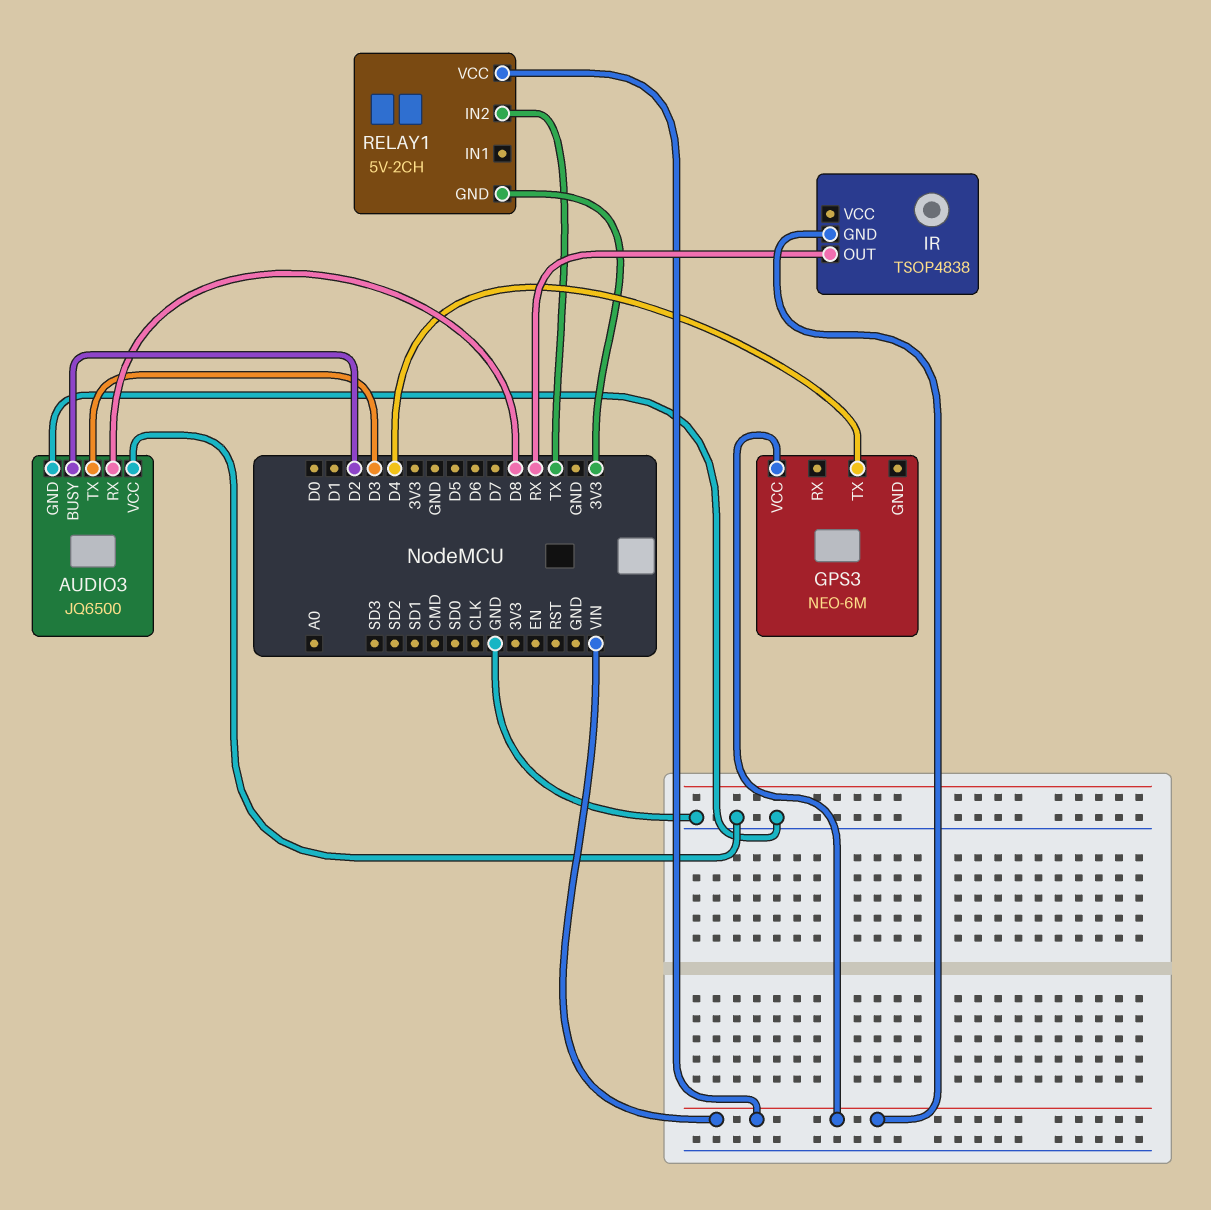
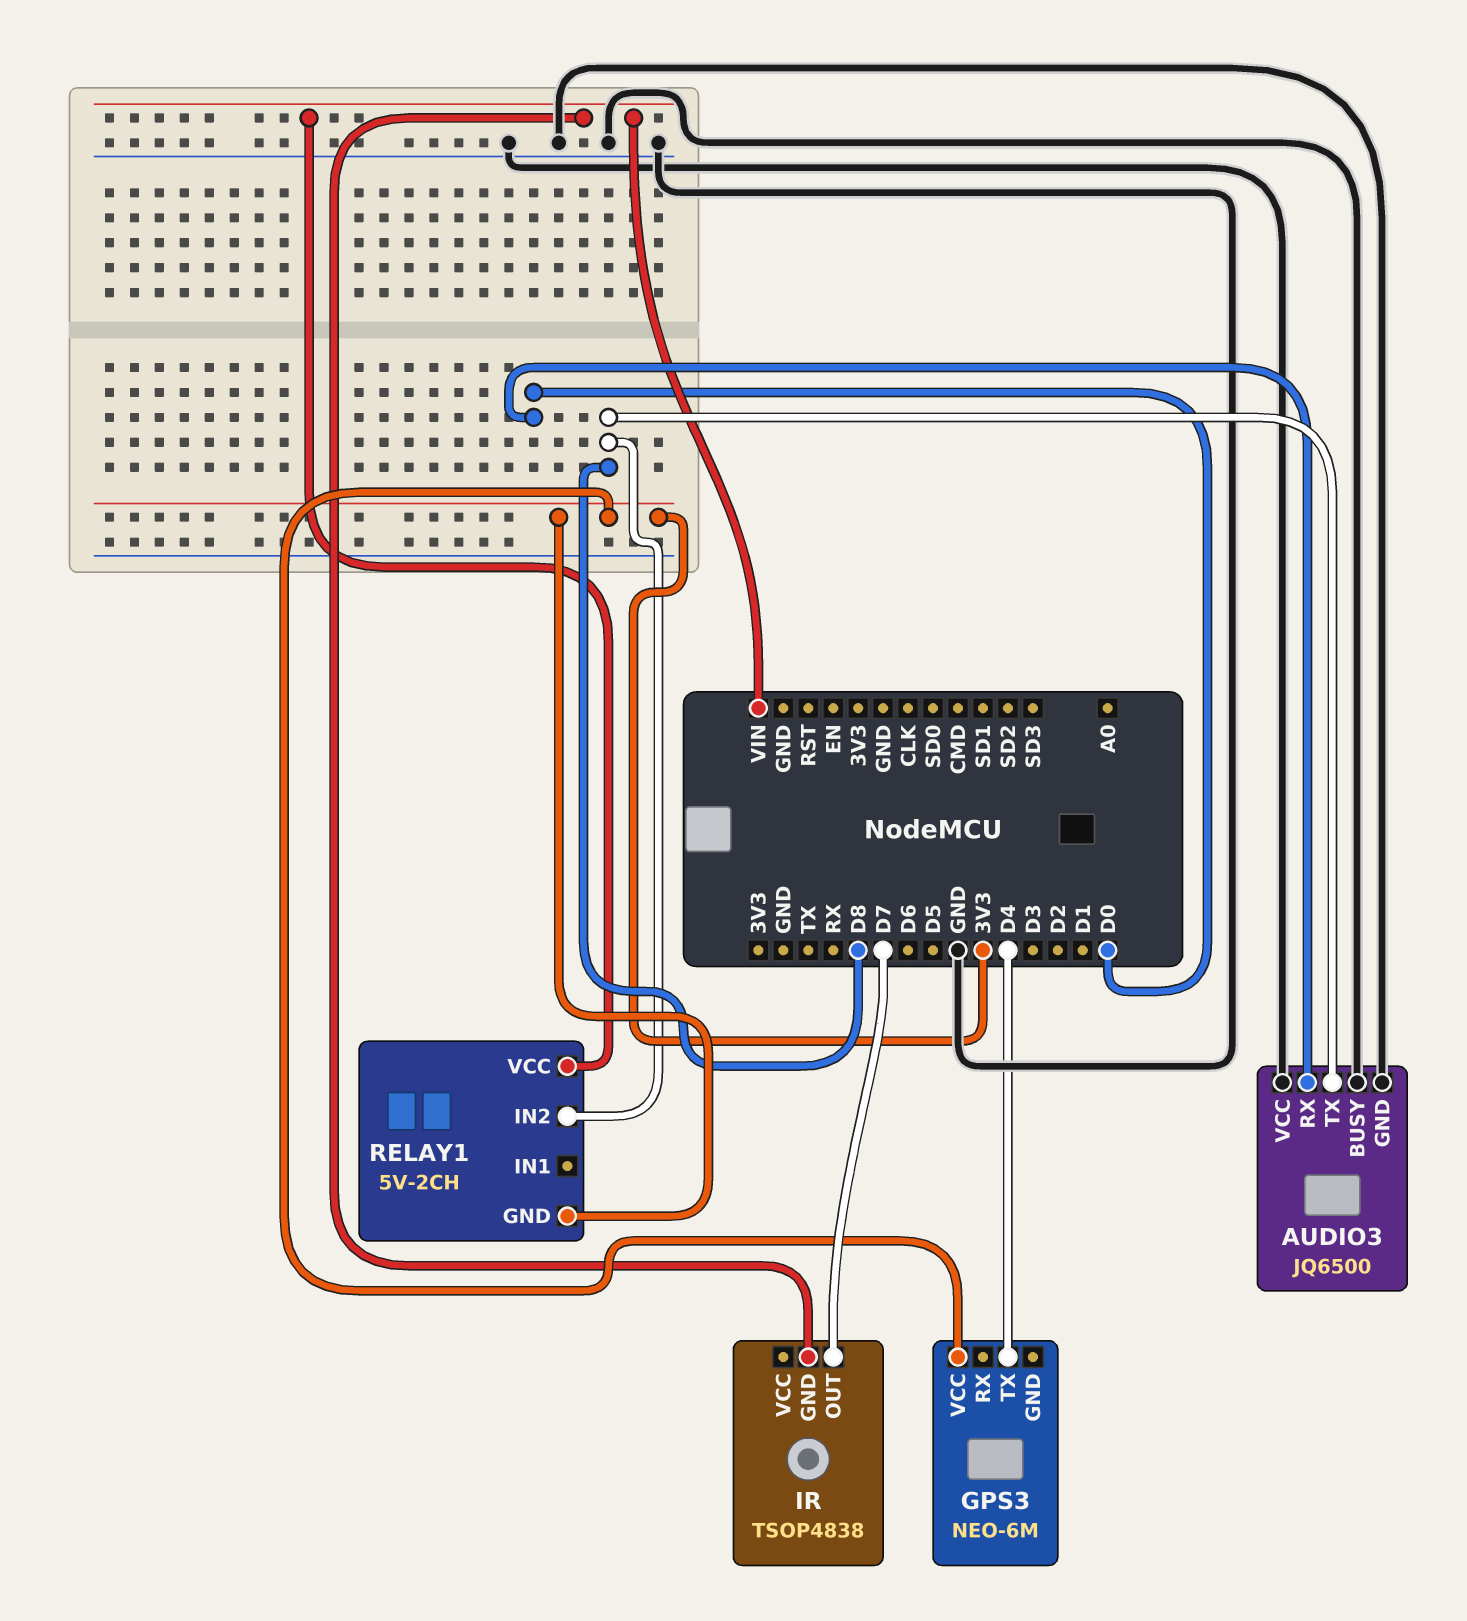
AUDIO3 pin BUSY: D2 -> GND
AUDIO3 pin RX: D8 -> D0
AUDIO3 pin TX: D3 -> D8
GPS3 pin VCC: VIN -> 3V3
IR pin OUT: RX -> D7
RELAY1 pin IN2: TX -> D8

